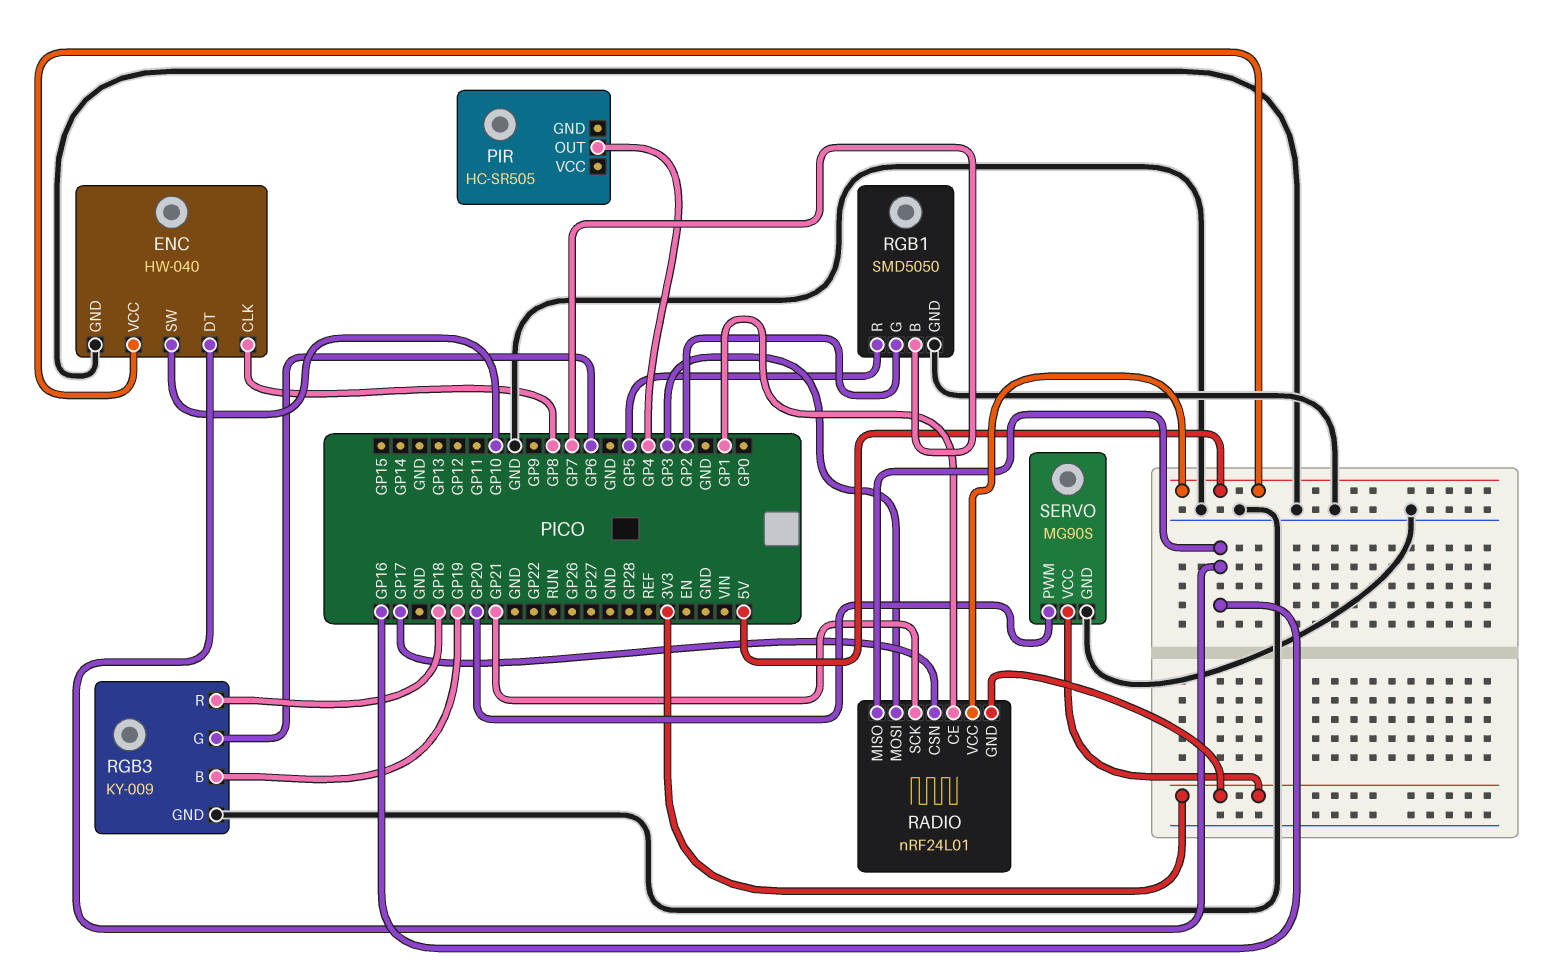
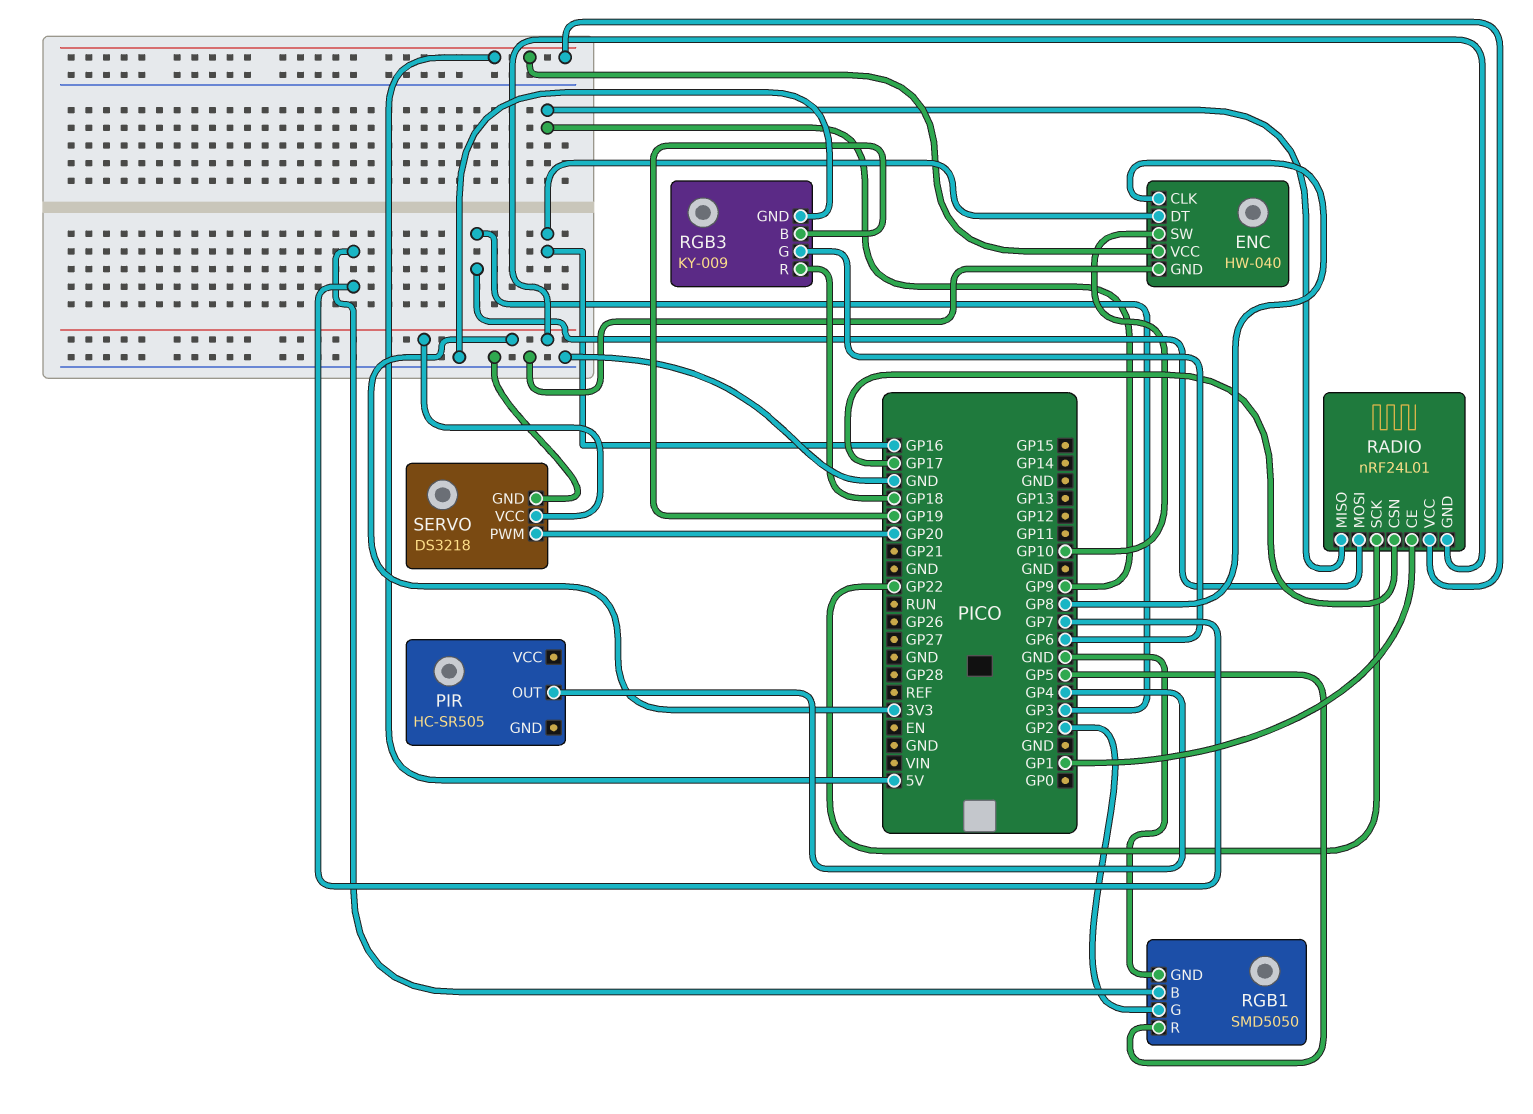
RADIO pin MISO: GP16 -> GP9
RADIO pin SCK: GP21 -> GP22
SERVO: MG90S -> DS3218

